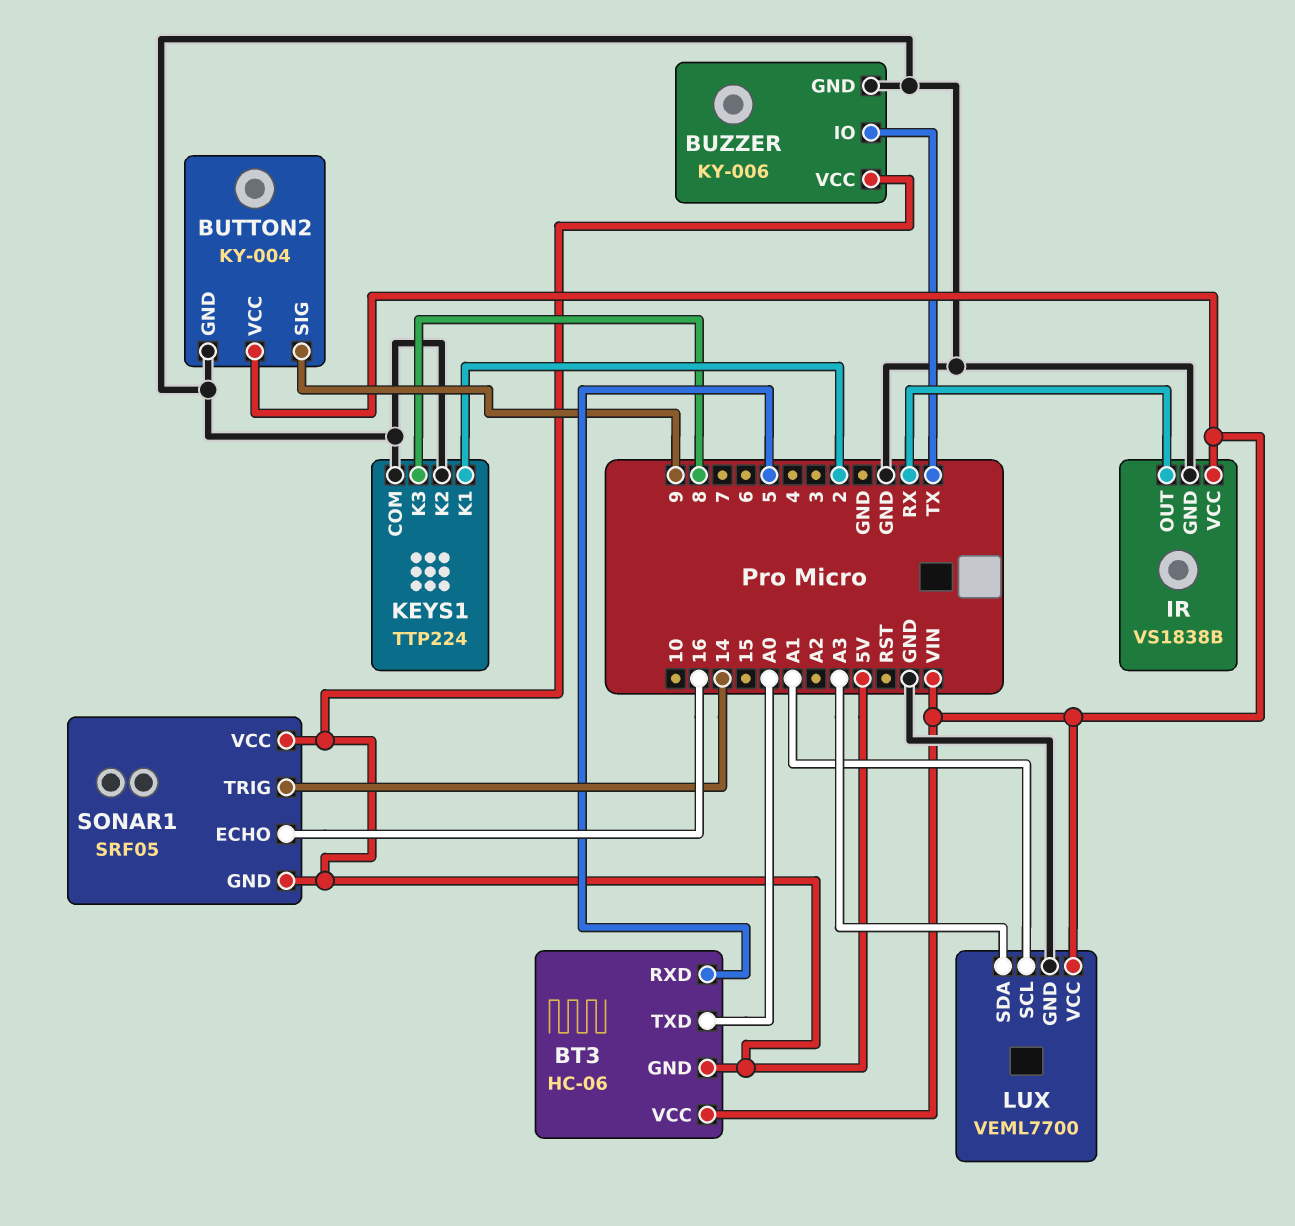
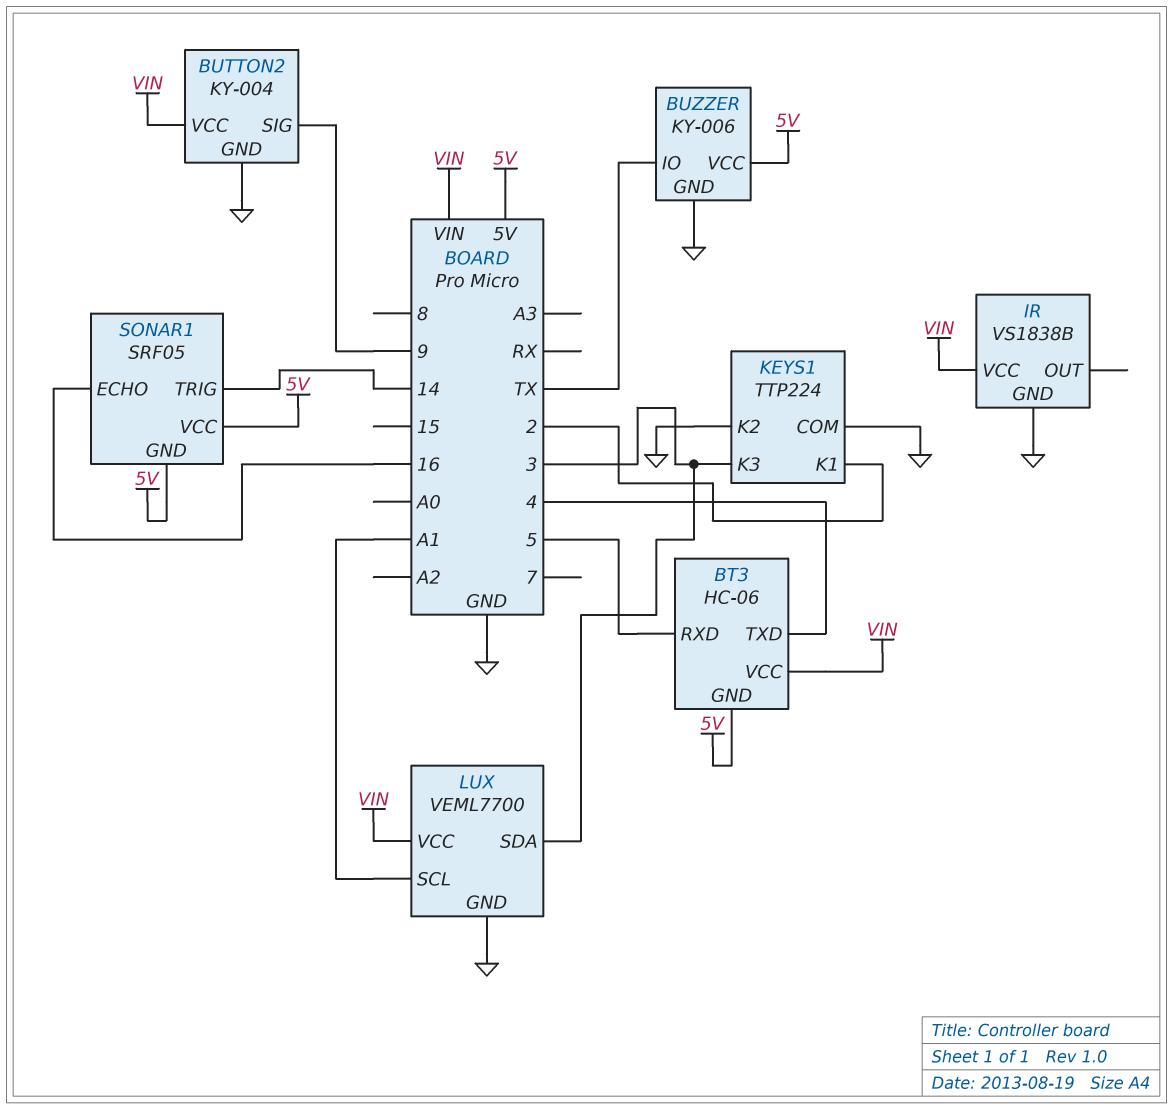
BT3 pin TXD: A0 -> 4
IR pin OUT: RX -> none
KEYS1 pin K3: 8 -> 3
LUX pin SDA: A3 -> 3

